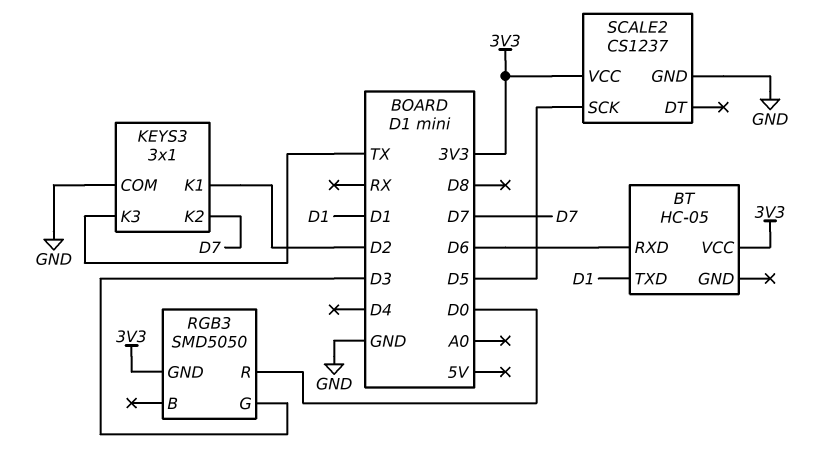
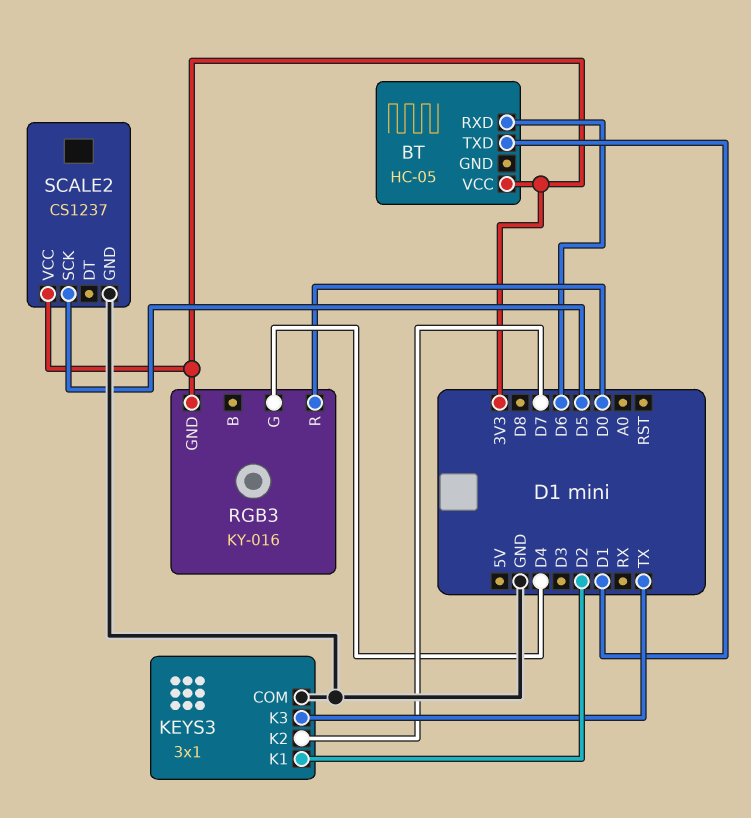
RGB3: SMD5050 -> KY-016
RGB3 pin G: D3 -> D4

